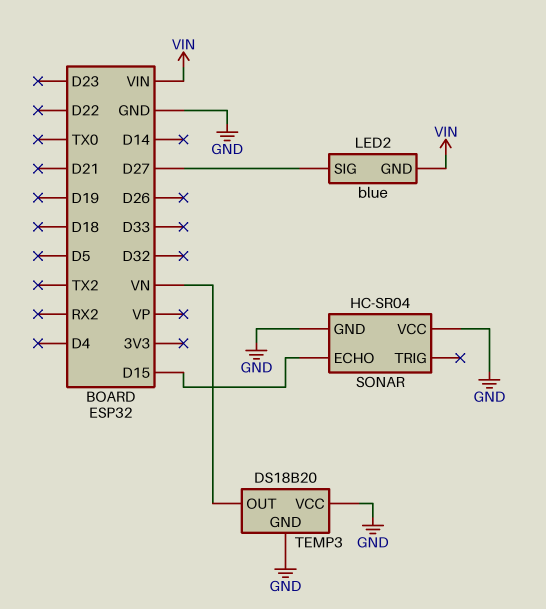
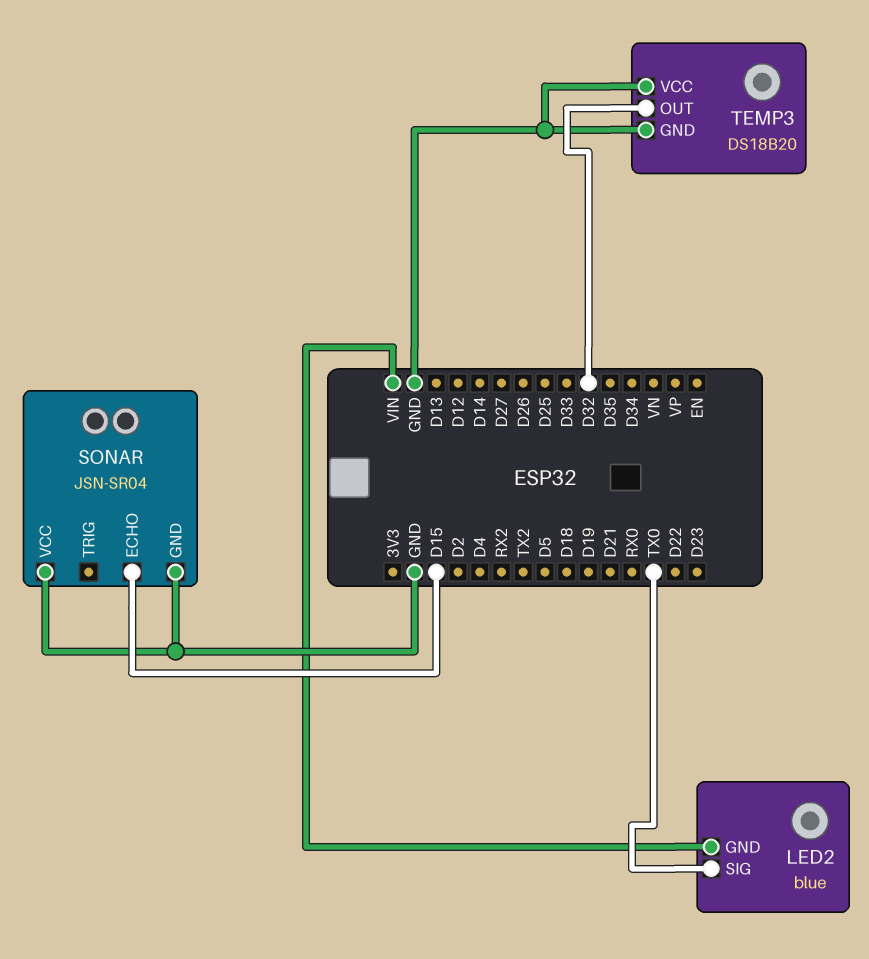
LED2 pin SIG: D27 -> TX0
SONAR: HC-SR04 -> JSN-SR04
TEMP3 pin OUT: VN -> D32

